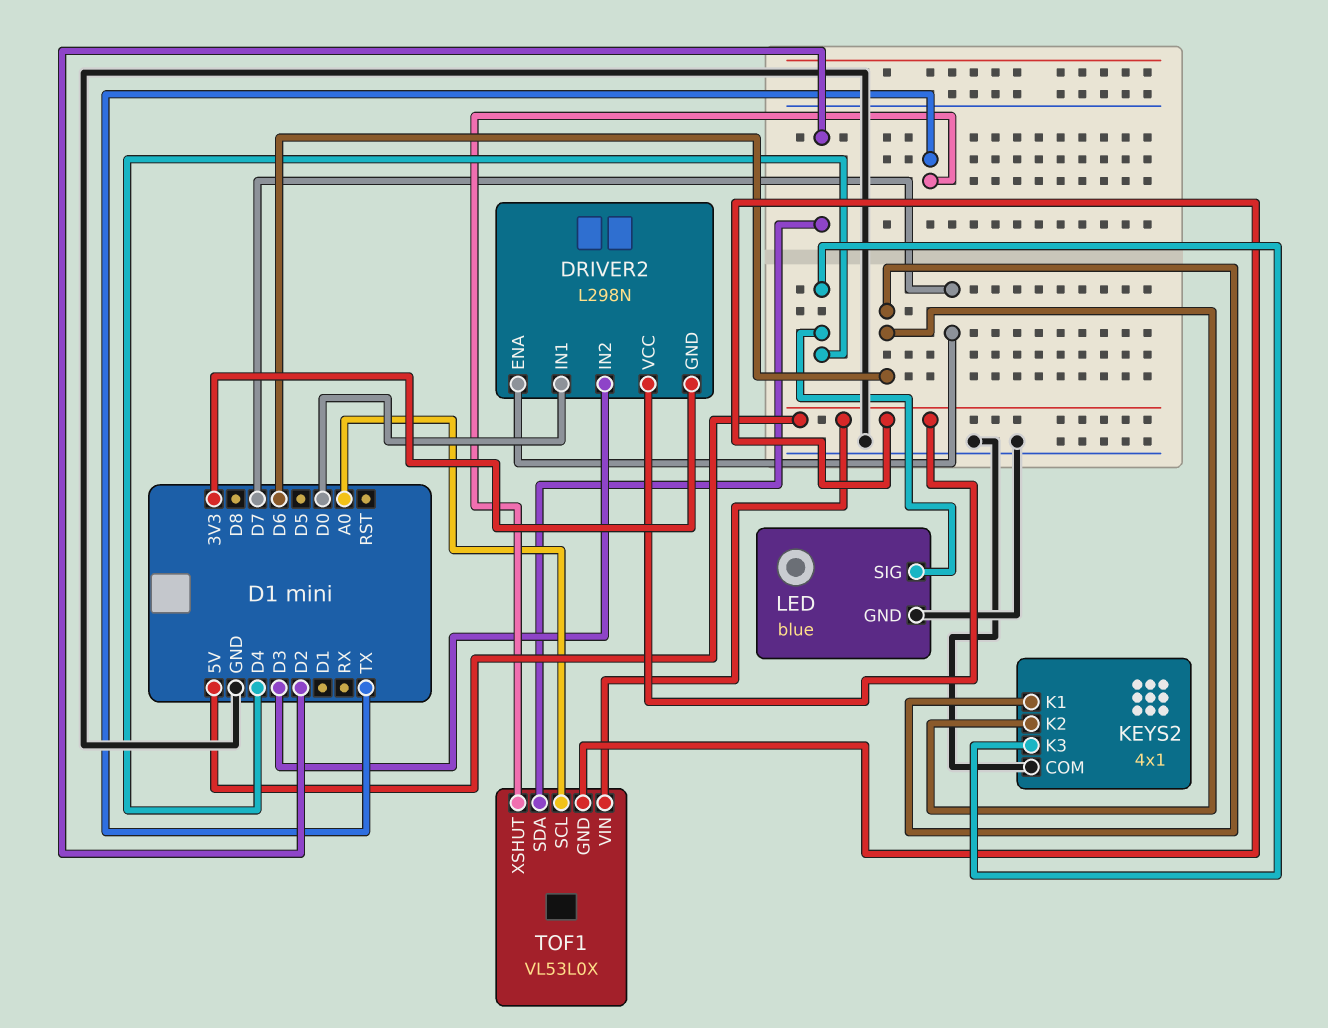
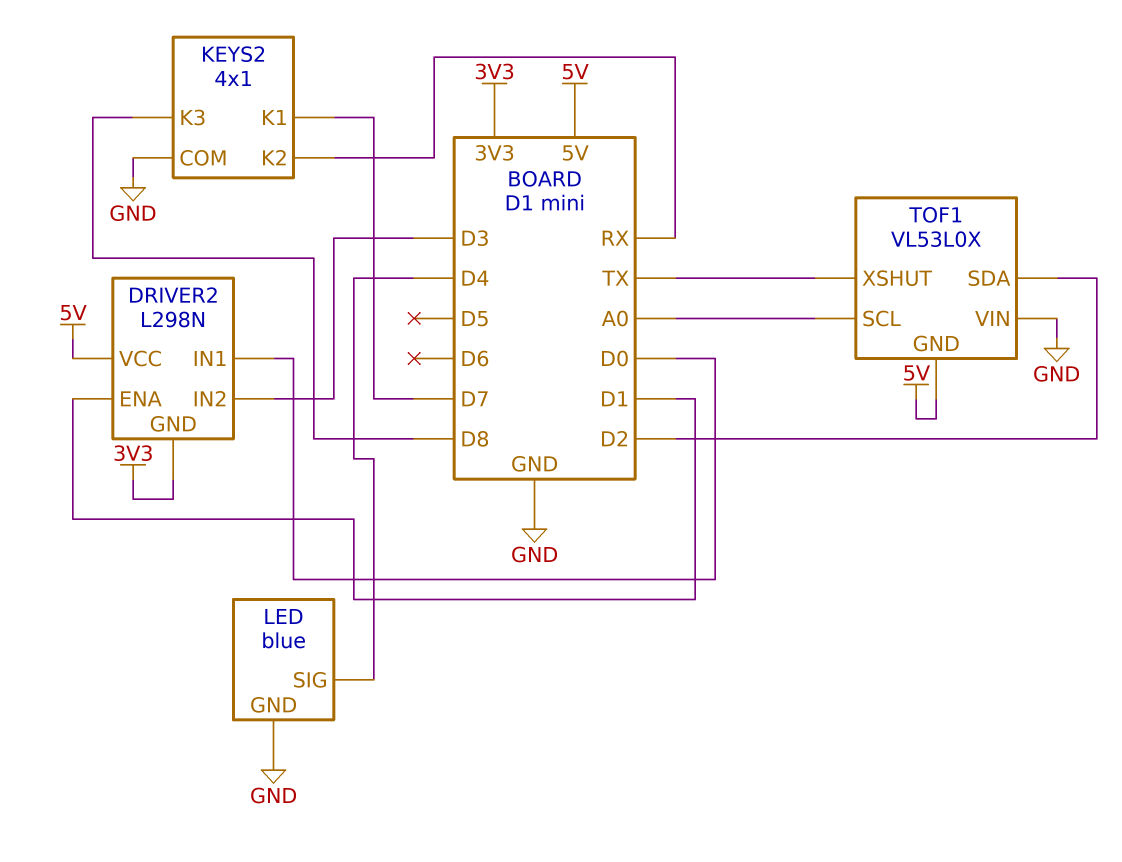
DRIVER2 pin ENA: D7 -> D1
KEYS2 pin K1: D6 -> D7
KEYS2 pin K2: D6 -> RX
KEYS2 pin K3: D4 -> D8
TOF1 pin VIN: 5V -> GND

